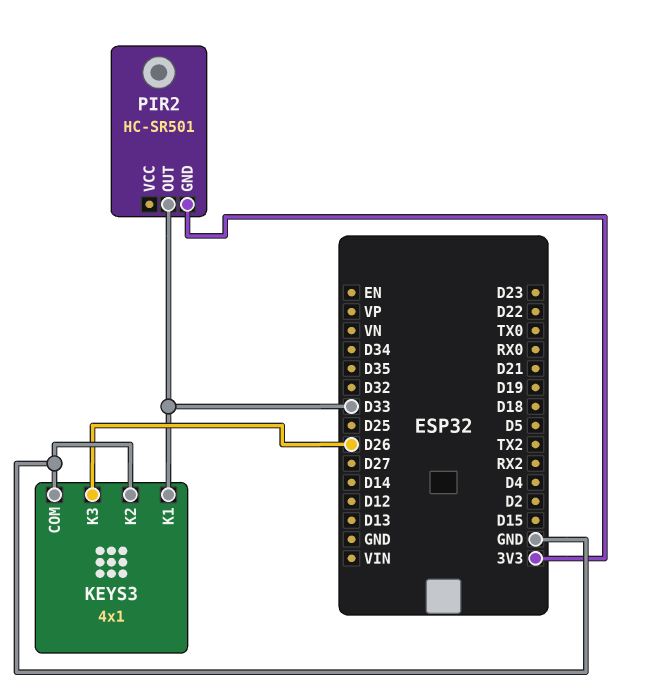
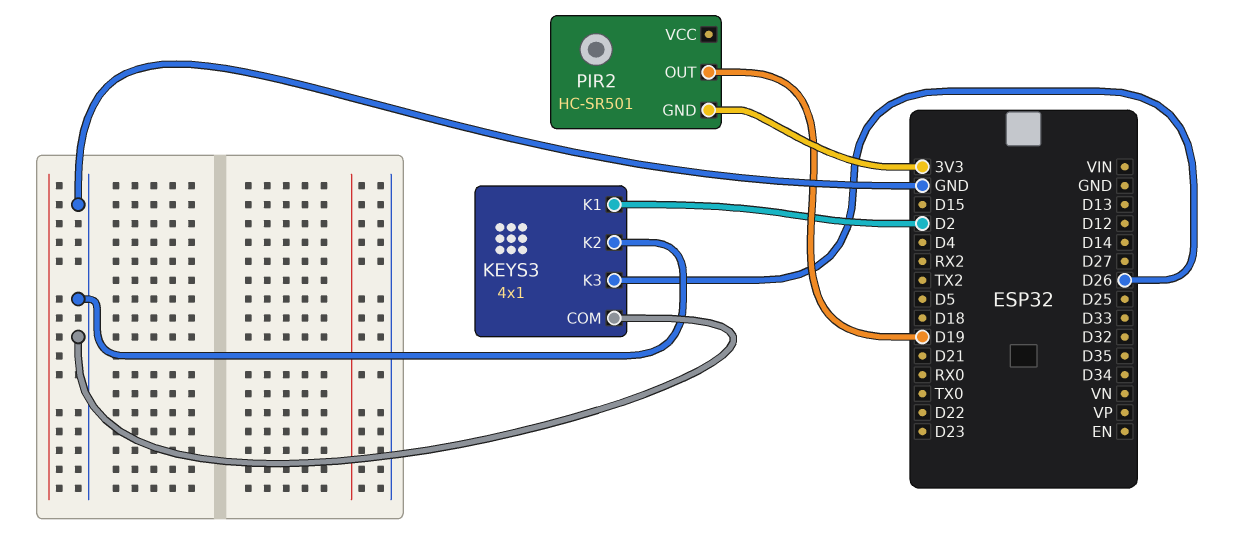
KEYS3 pin K1: D33 -> D2
PIR2 pin OUT: D33 -> D19

